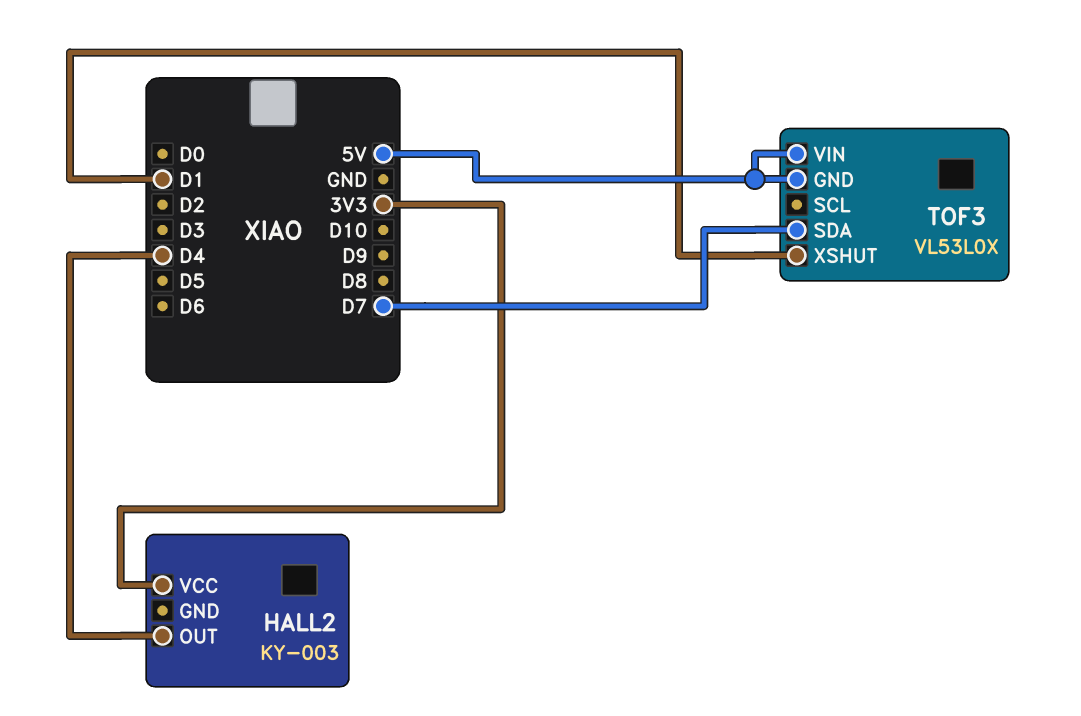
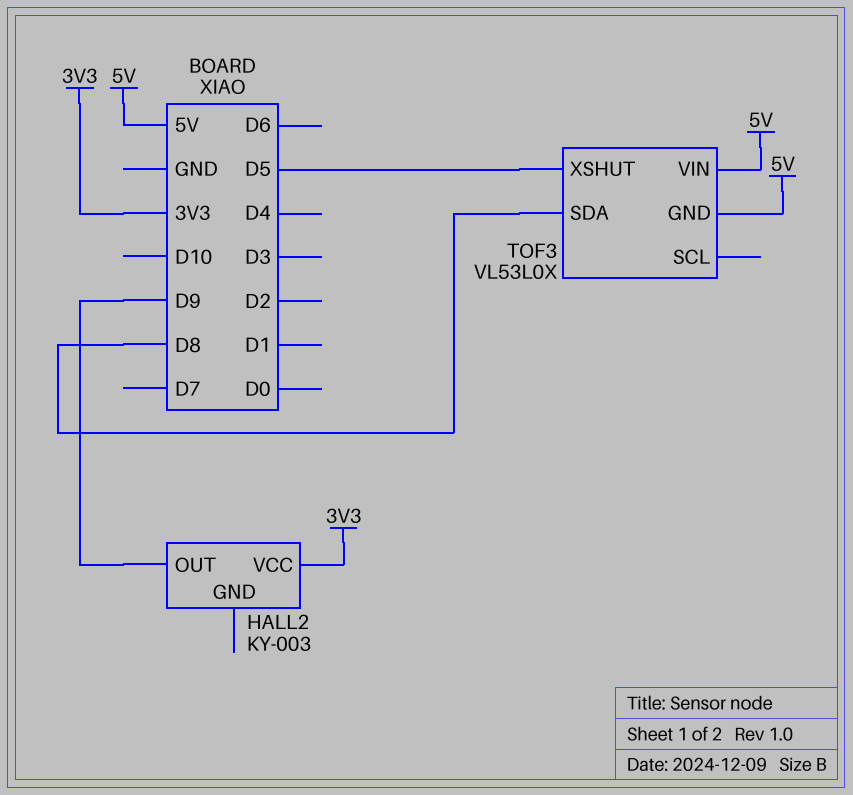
HALL2 pin OUT: D4 -> D9
TOF3 pin SDA: D7 -> D8
TOF3 pin XSHUT: D1 -> D5

